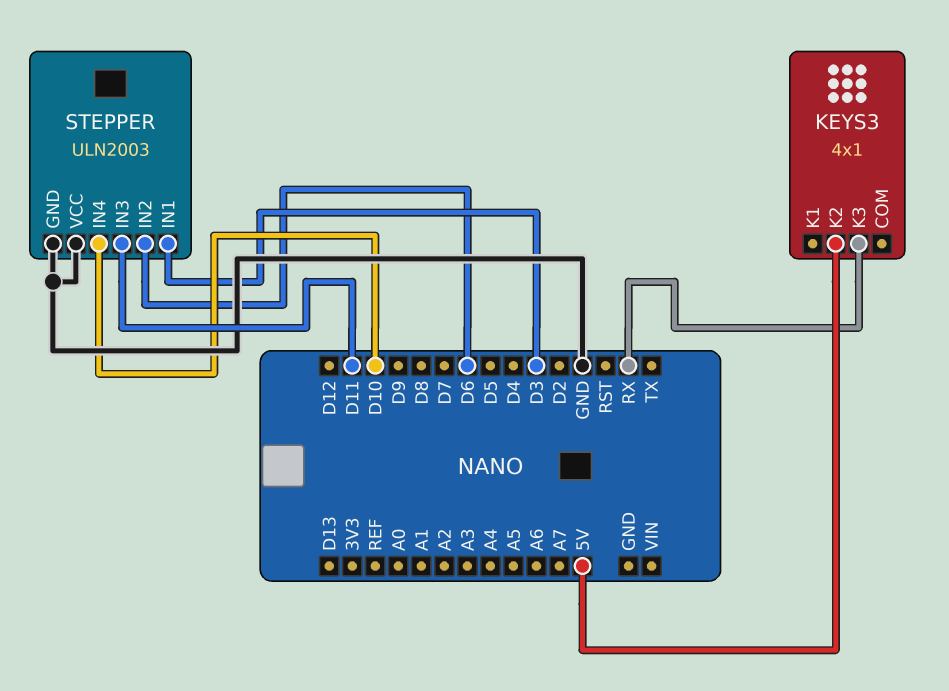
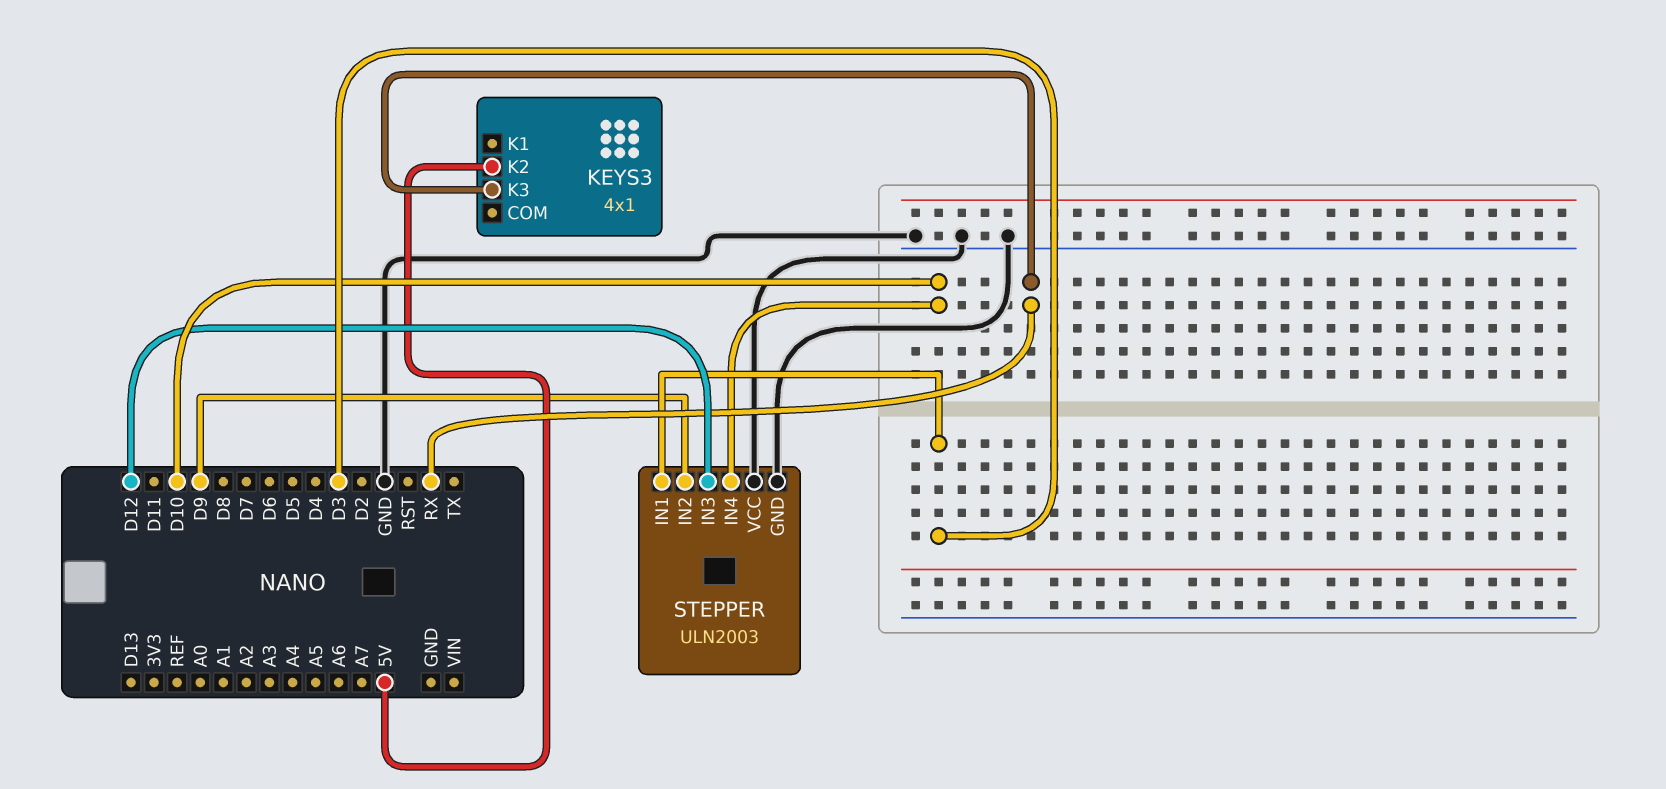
STEPPER pin IN2: D6 -> D9
STEPPER pin IN3: D11 -> D12

